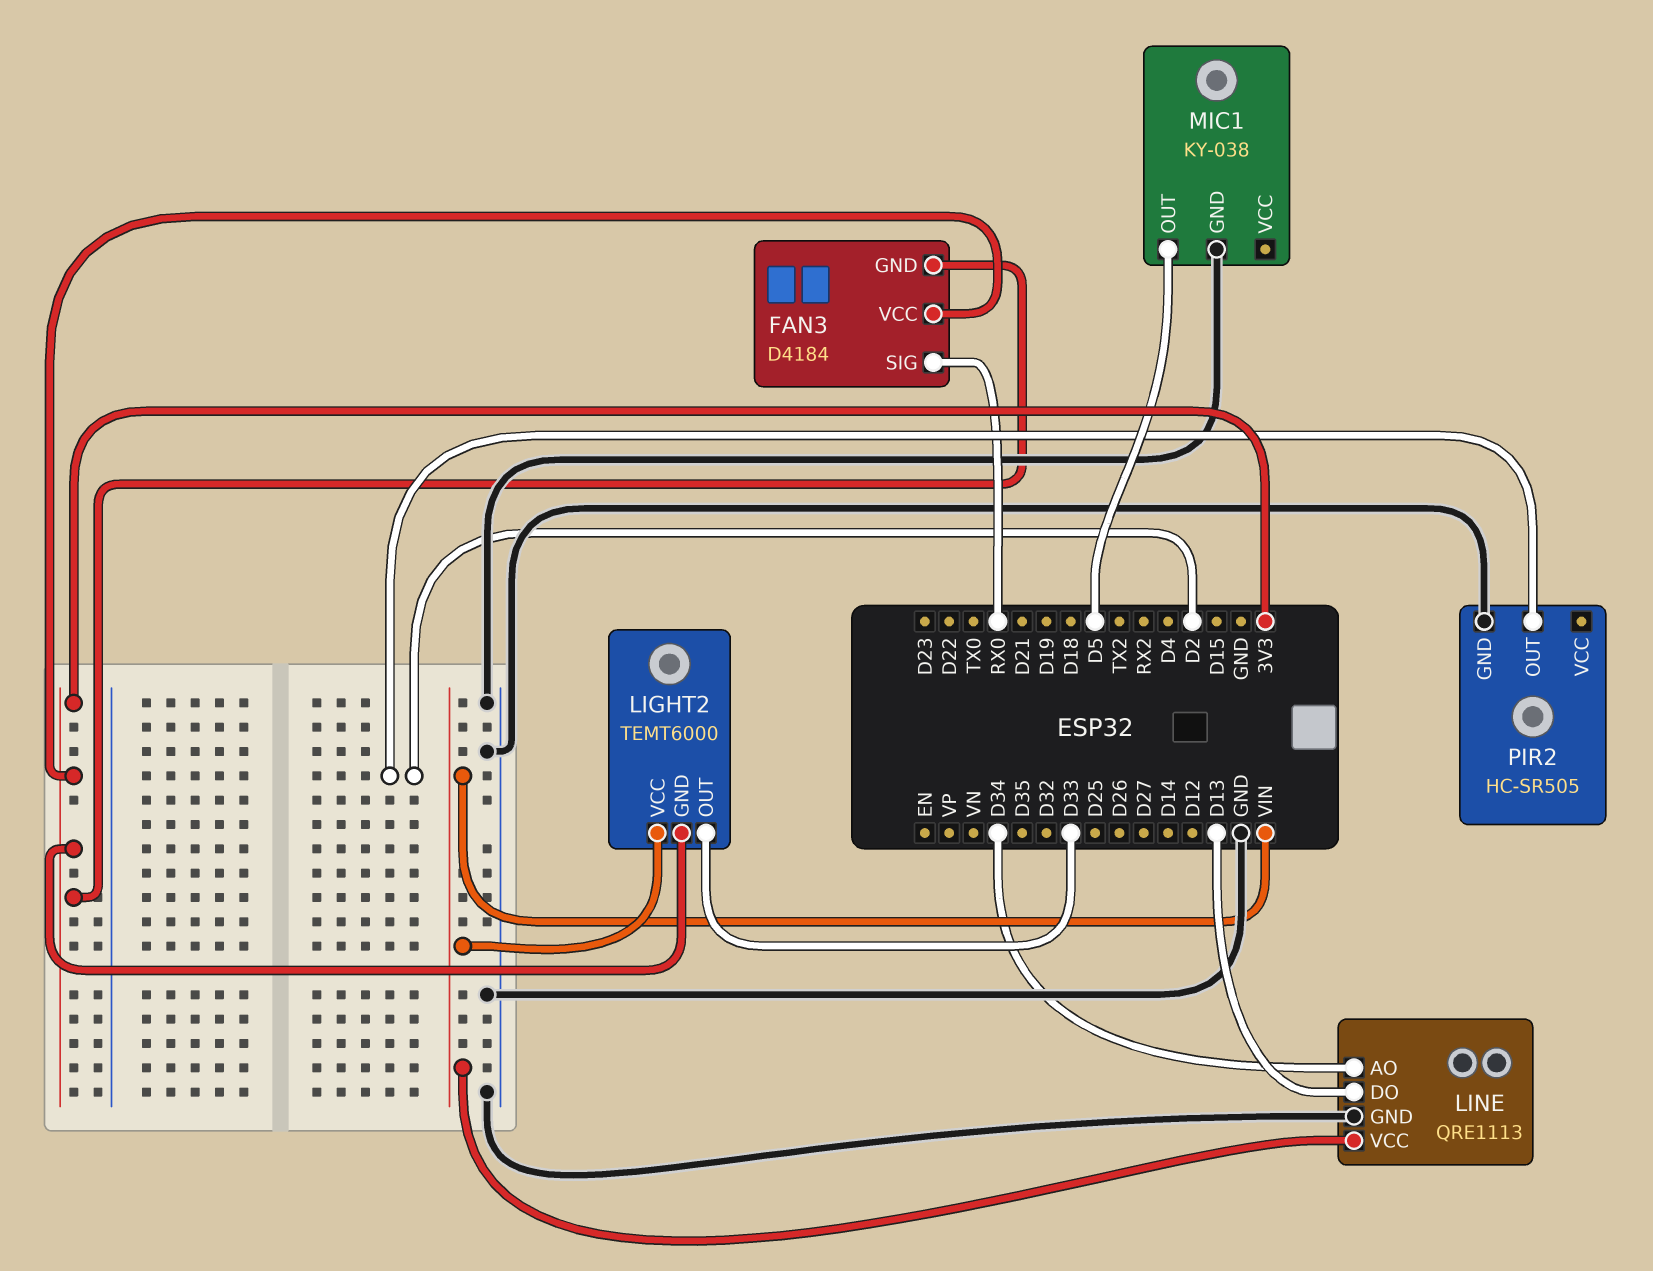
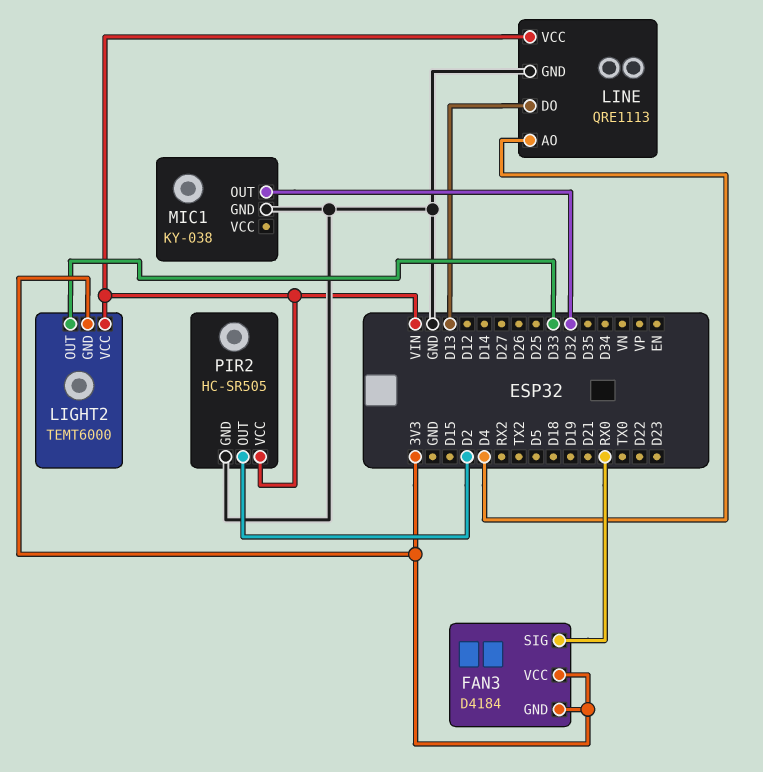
LINE pin AO: D34 -> D4
MIC1 pin OUT: D5 -> D32
PIR2 pin VCC: none -> VIN

